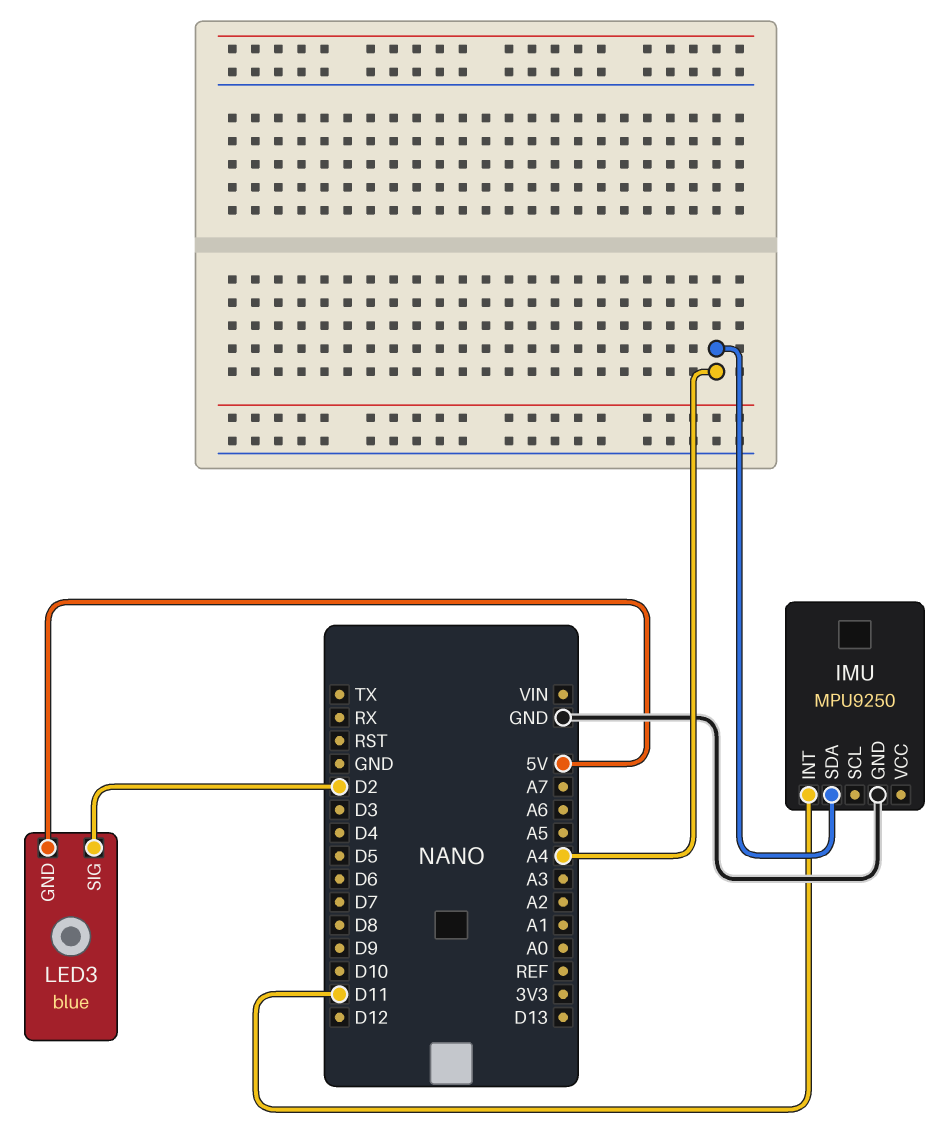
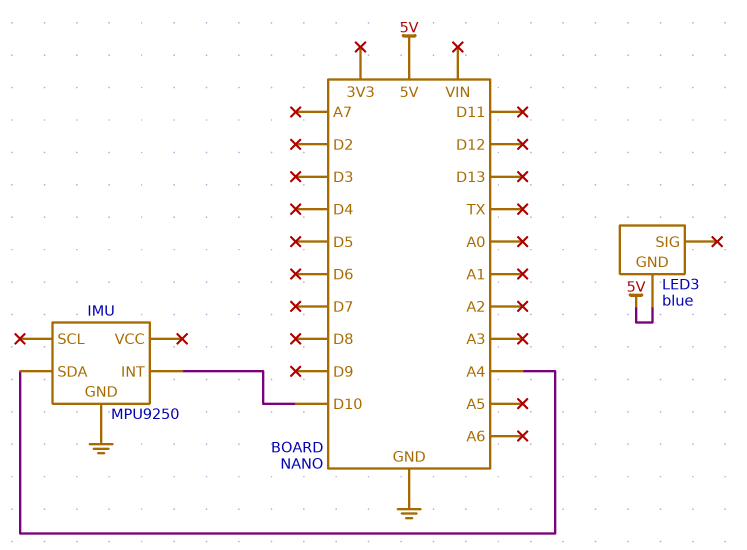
IMU pin INT: D11 -> D10
LED3 pin SIG: D2 -> none

